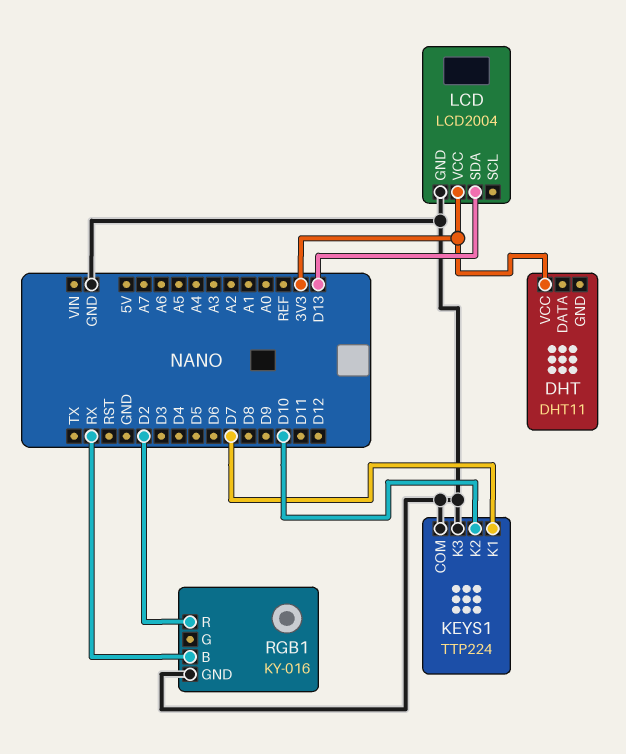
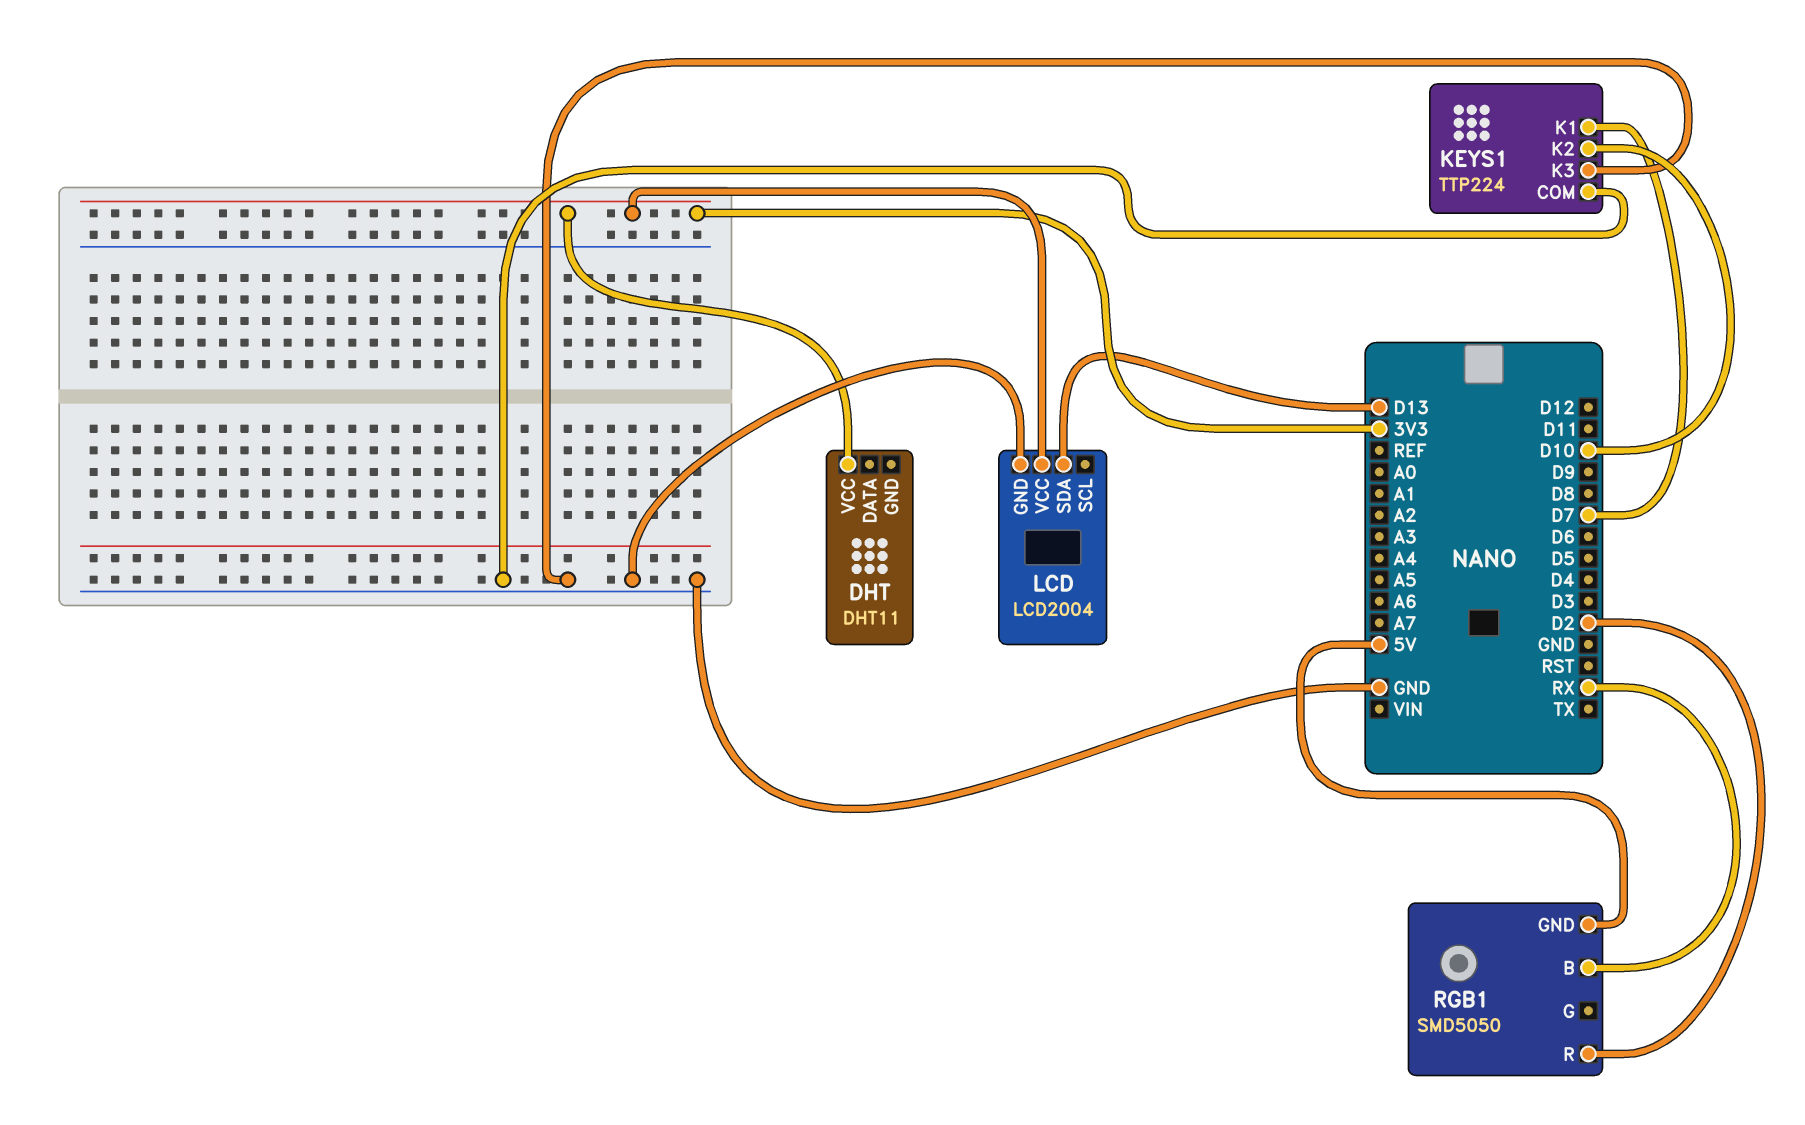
RGB1: KY-016 -> SMD5050
RGB1 pin GND: GND -> 5V

